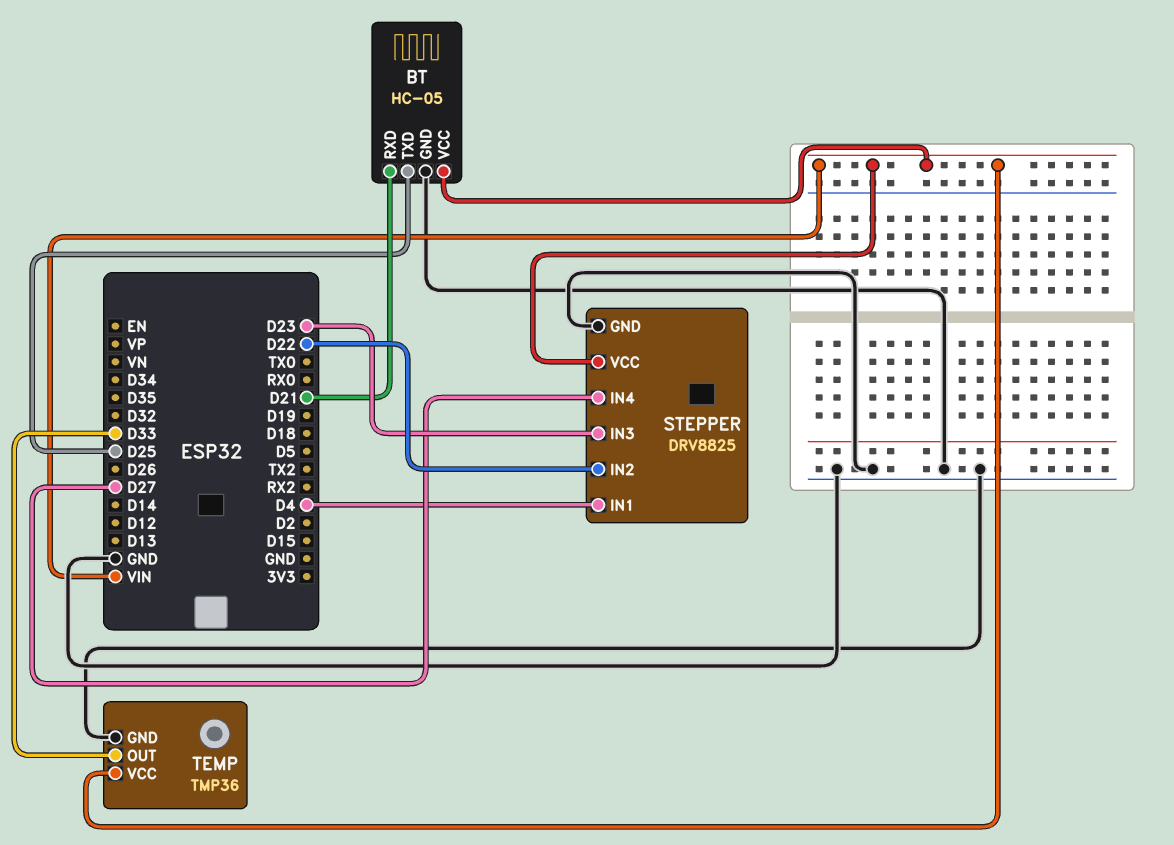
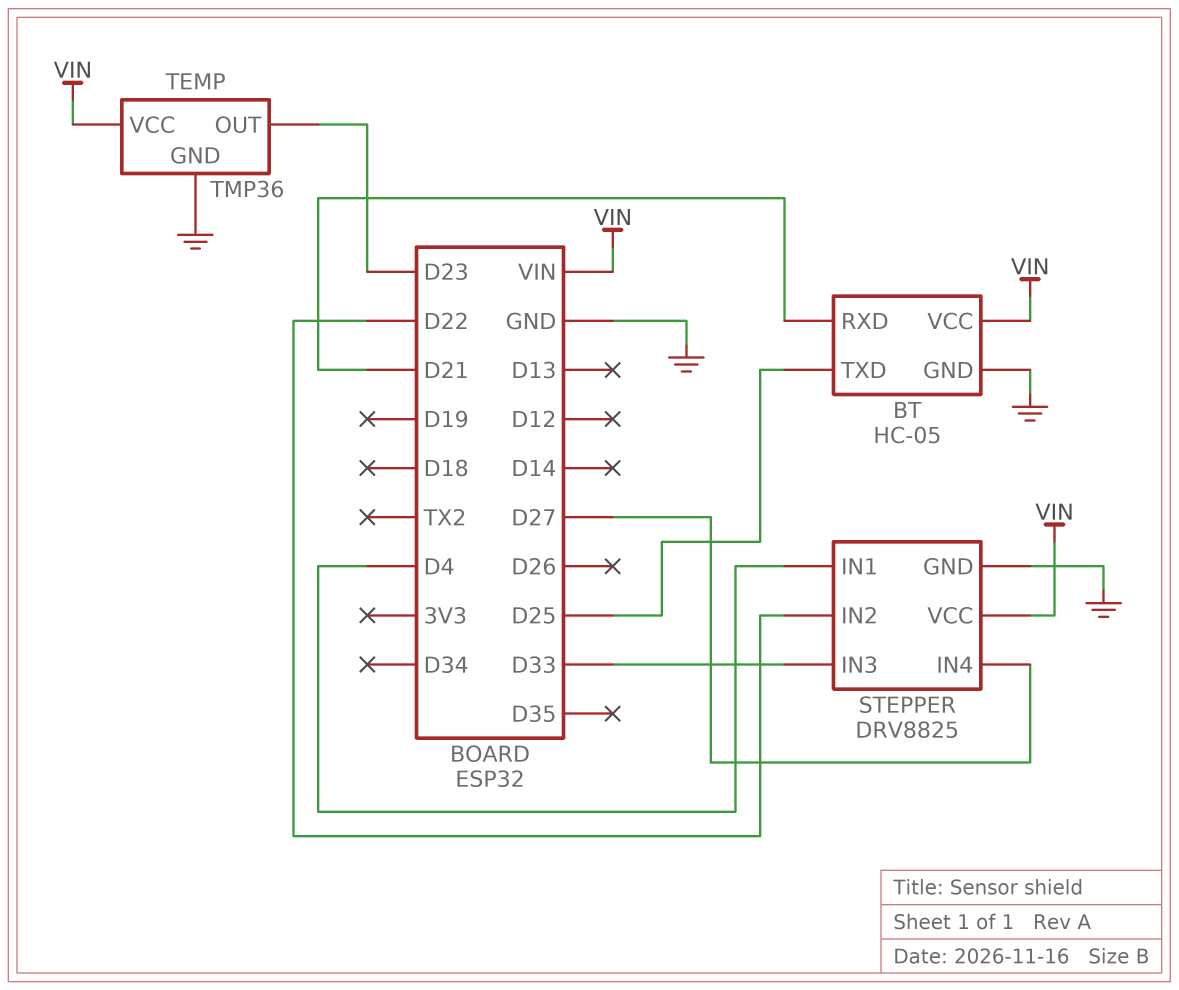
STEPPER pin IN3: D23 -> D33
TEMP pin OUT: D33 -> D23

